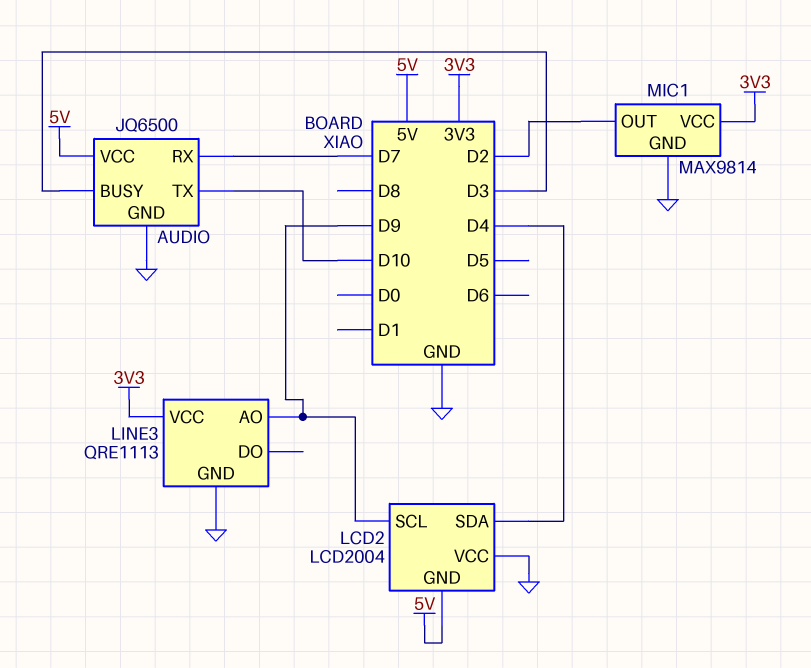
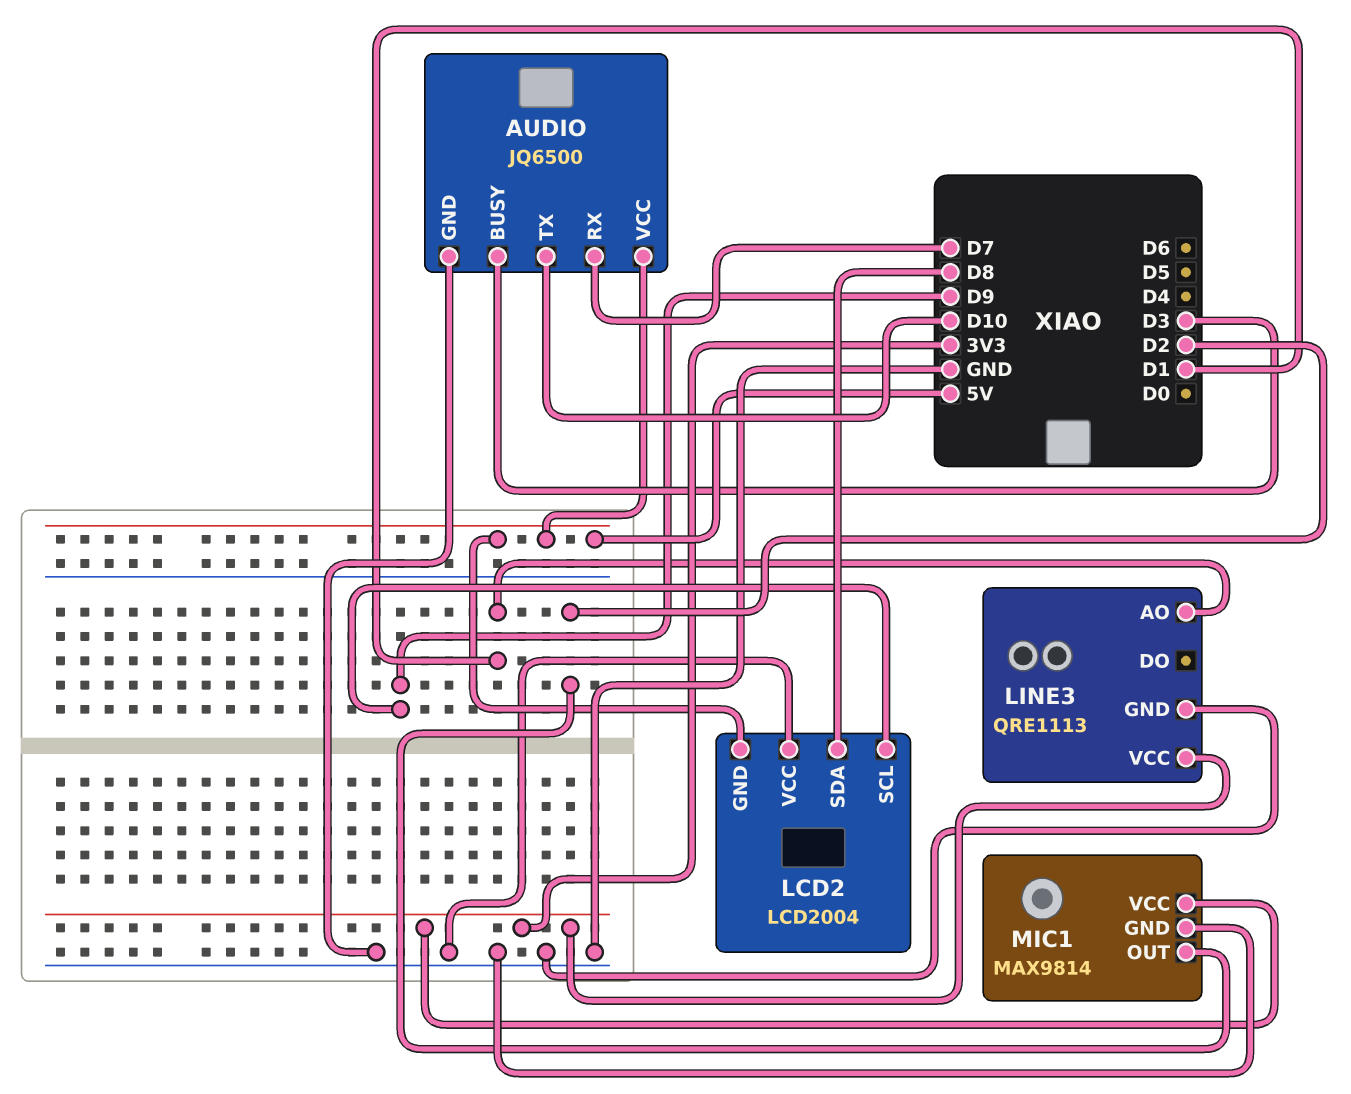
LCD2 pin SDA: D4 -> D8
LINE3 pin AO: D9 -> D1

